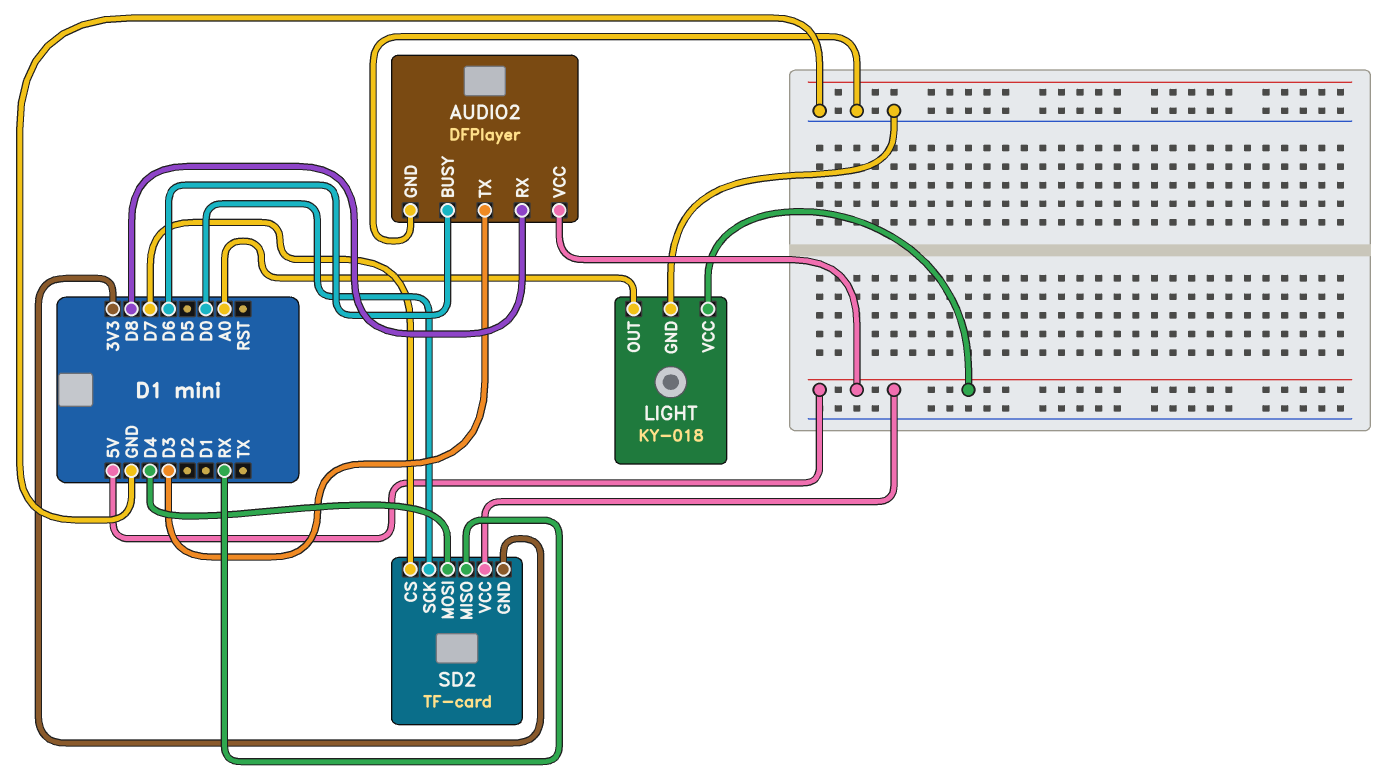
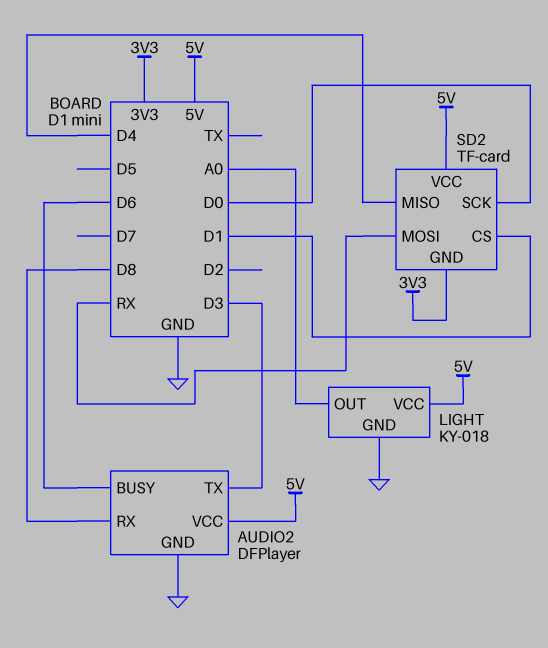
SD2 pin CS: D7 -> D1
SD2 pin MISO: RX -> D4
SD2 pin MOSI: D4 -> RX

